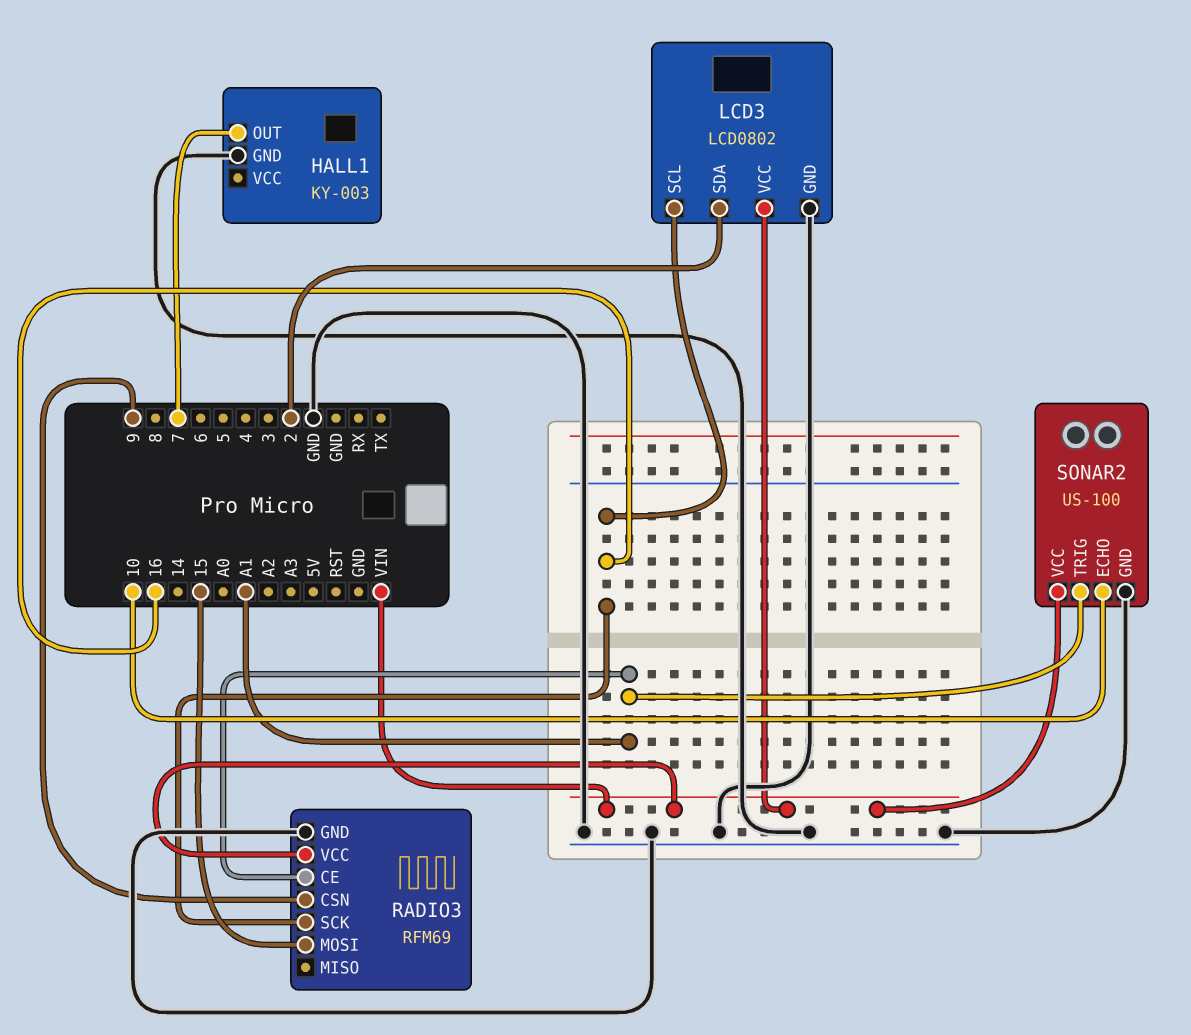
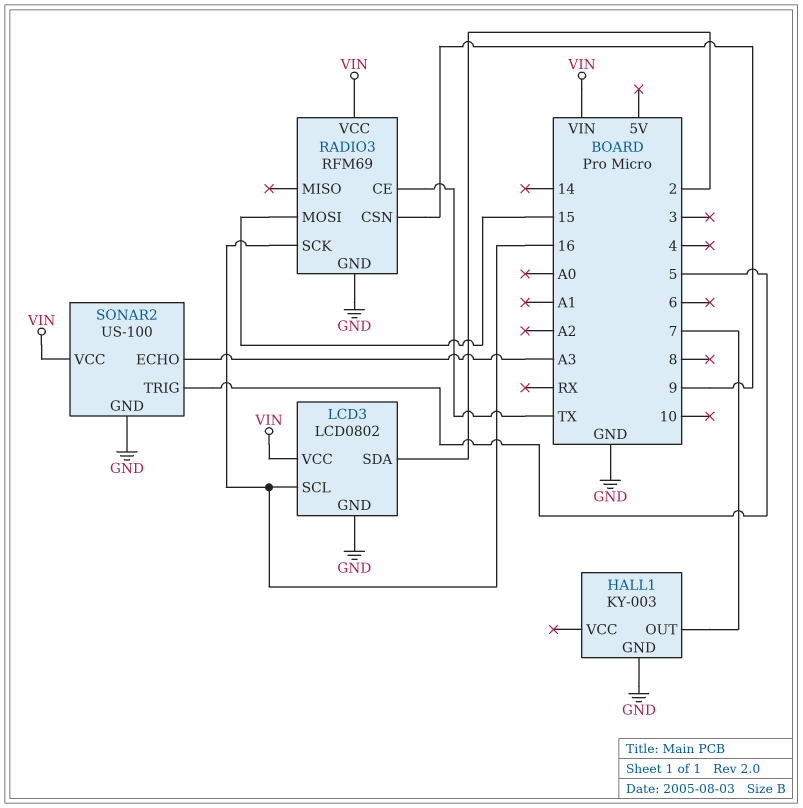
RADIO3 pin CE: A1 -> TX
SONAR2 pin ECHO: 10 -> A3
SONAR2 pin TRIG: A1 -> 5

